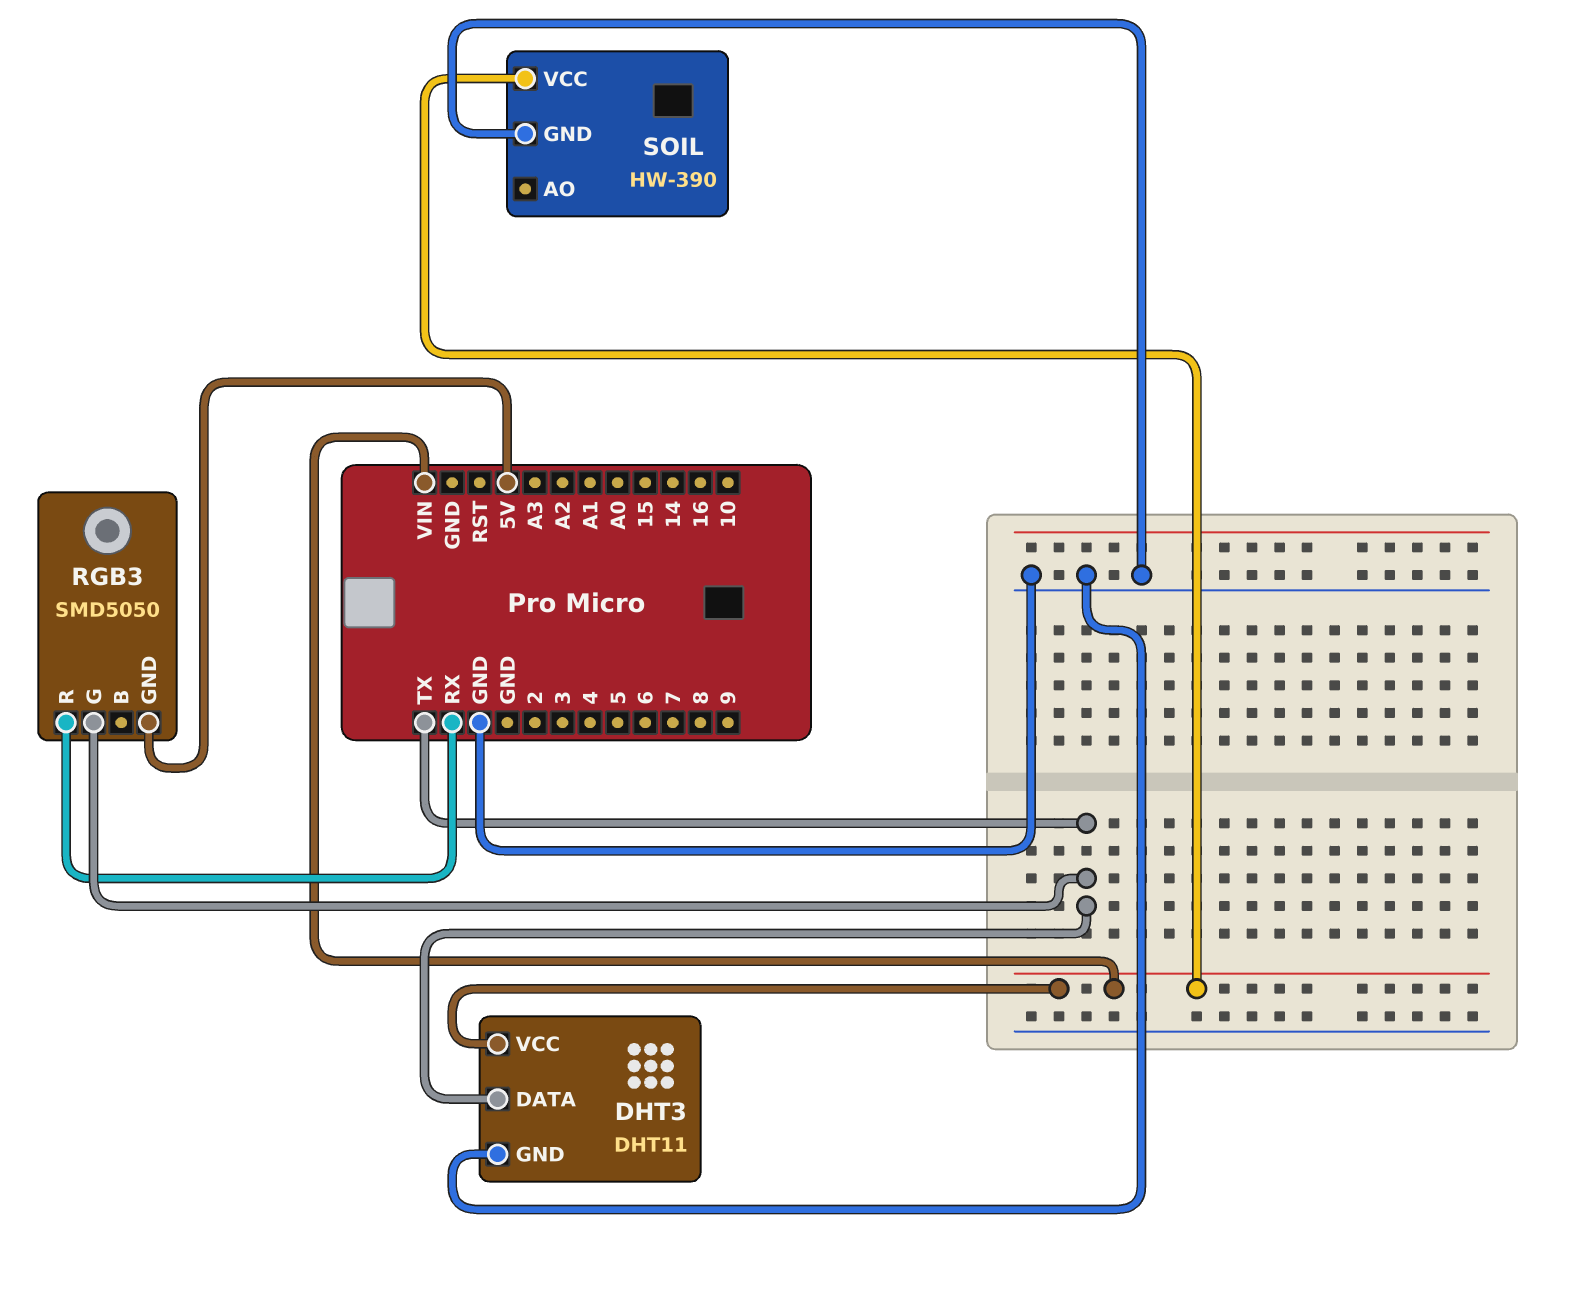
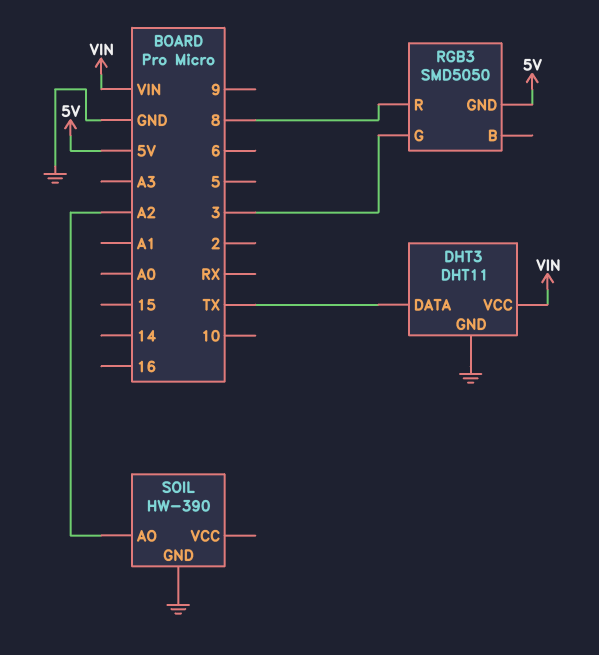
RGB3 pin G: TX -> 3
RGB3 pin R: RX -> 8
SOIL pin AO: none -> A2
SOIL pin VCC: VIN -> none

